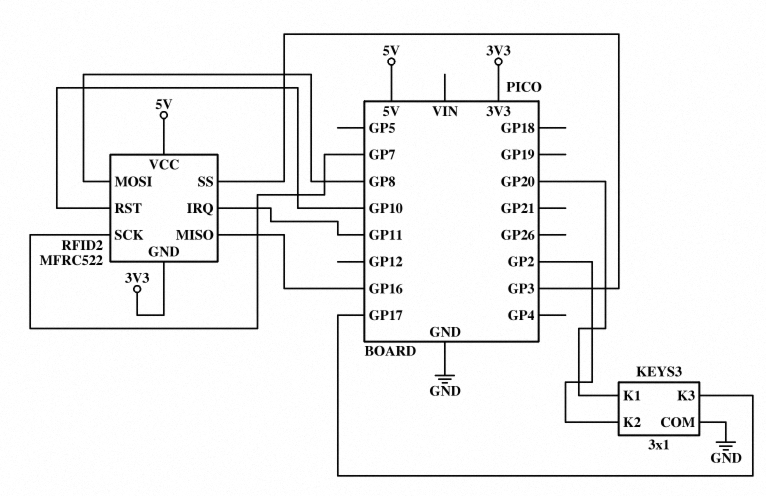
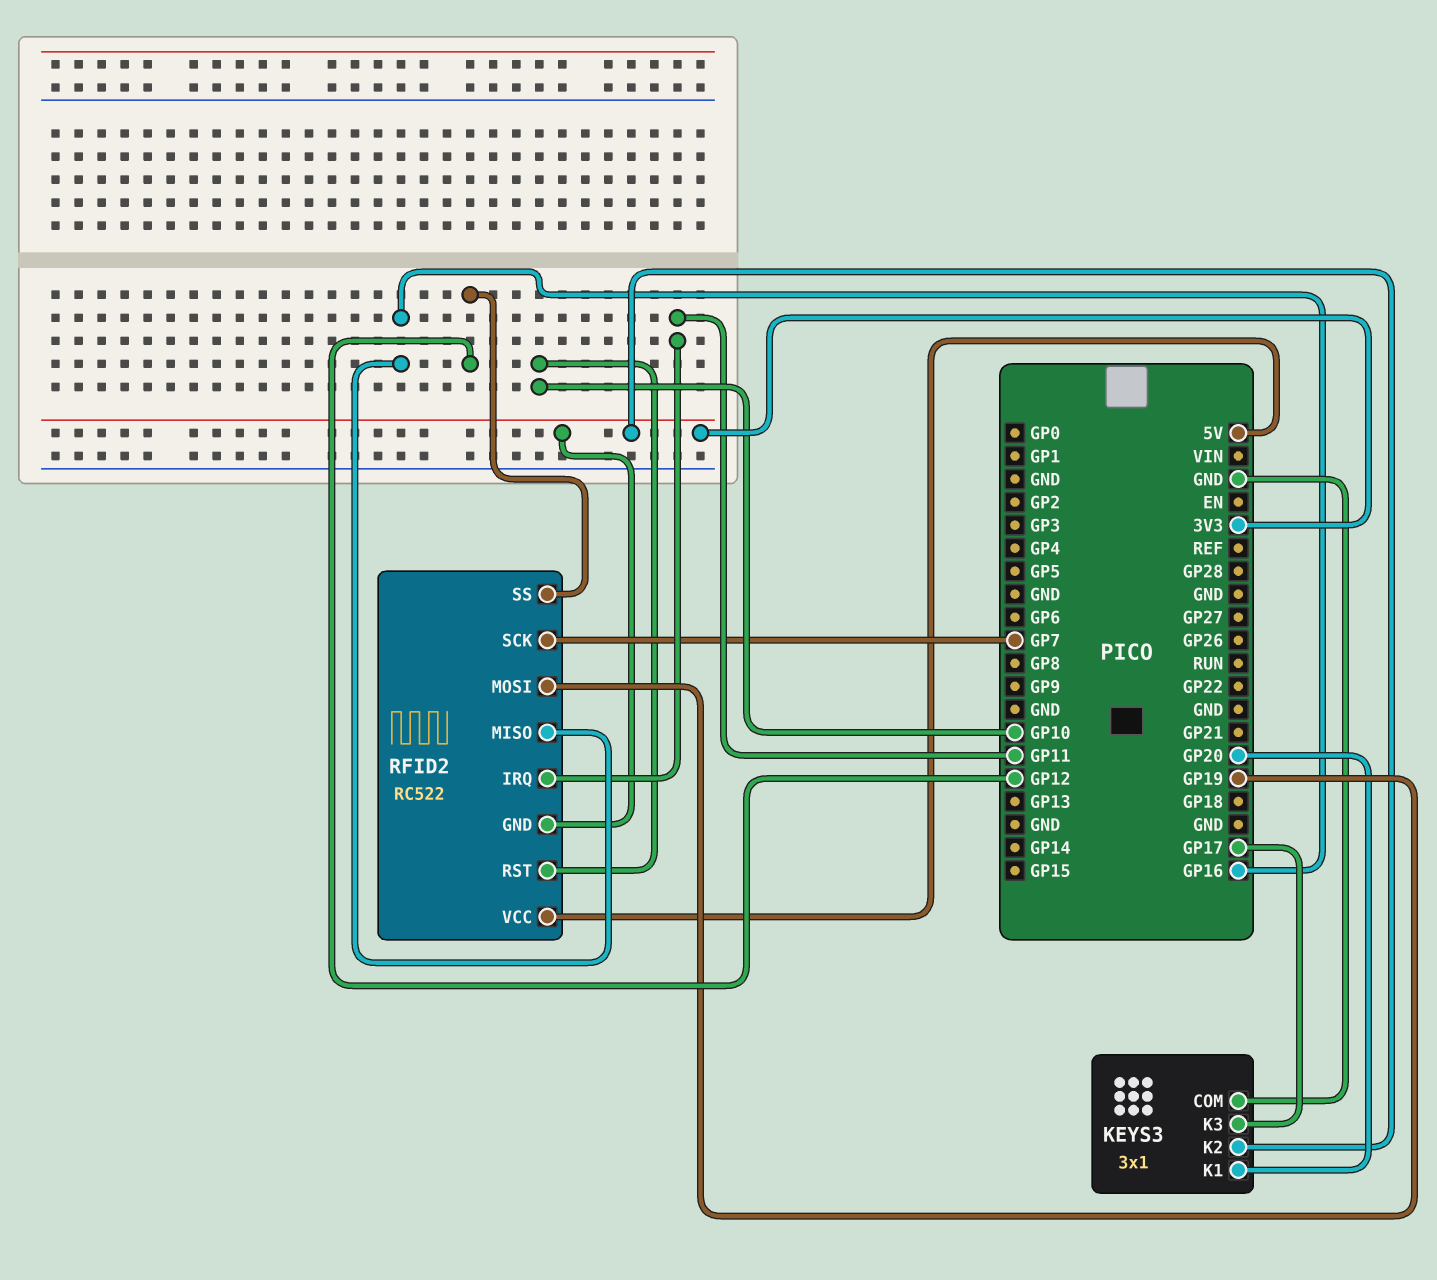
KEYS3 pin K2: GP2 -> 3V3
RFID2: MFRC522 -> RC522
RFID2 pin MOSI: GP8 -> GP19
RFID2 pin SS: GP3 -> GP12

